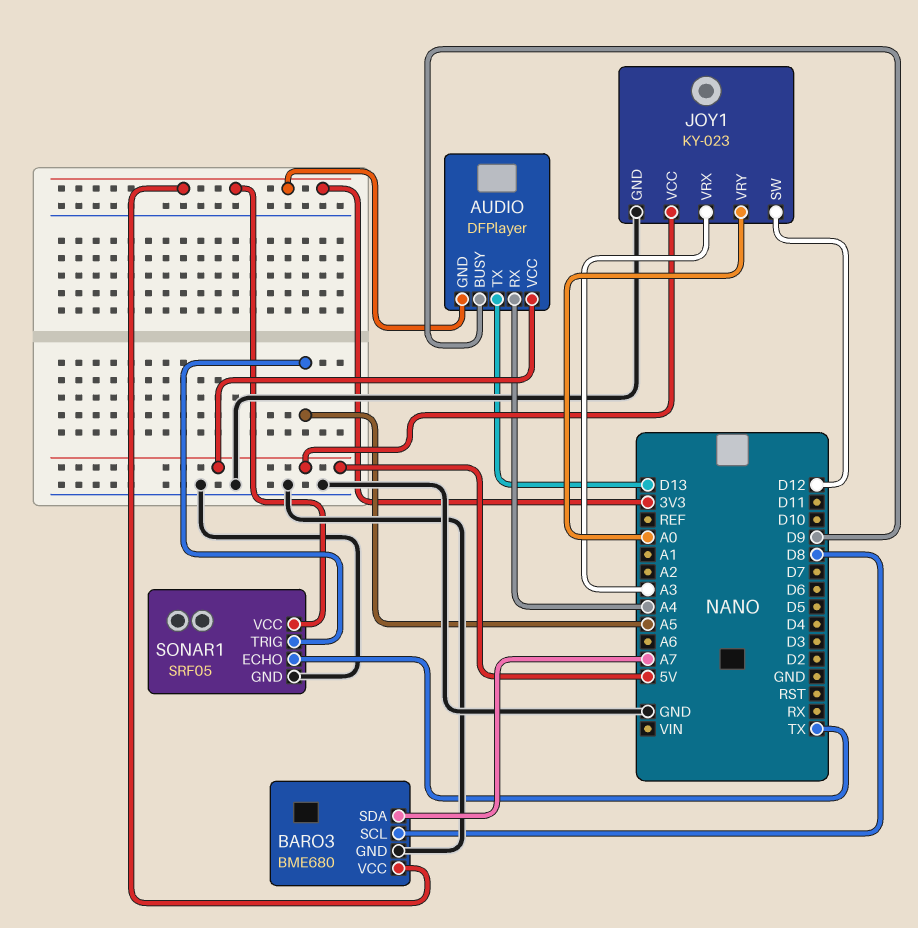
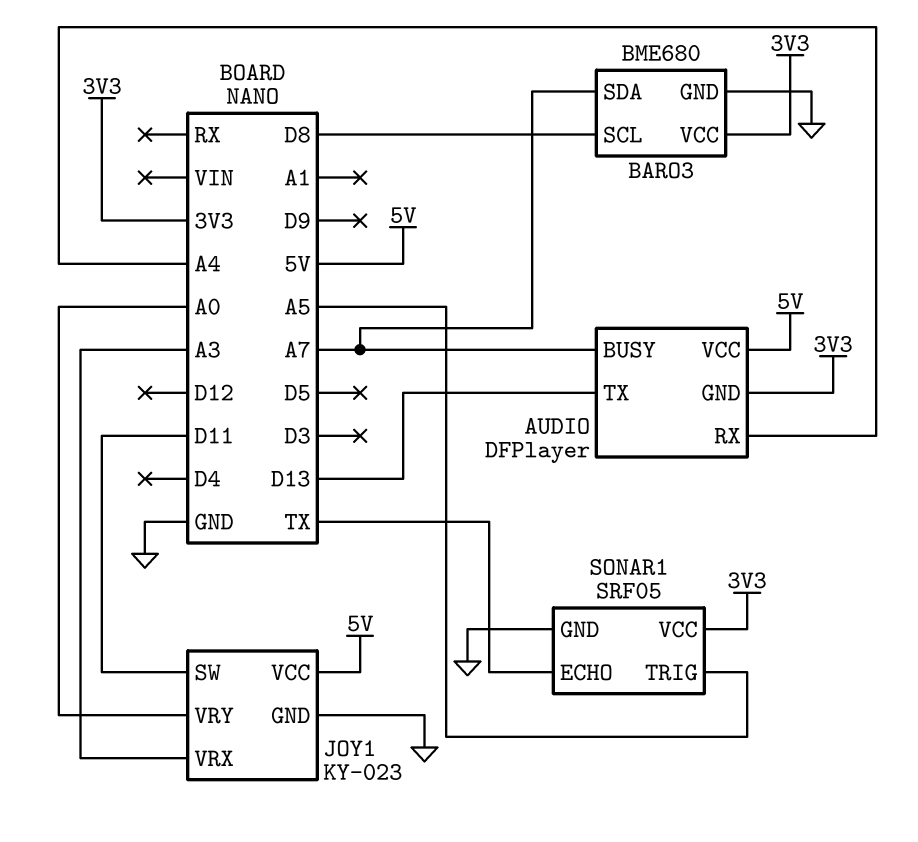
AUDIO pin BUSY: D9 -> A7
JOY1 pin SW: D12 -> D11

